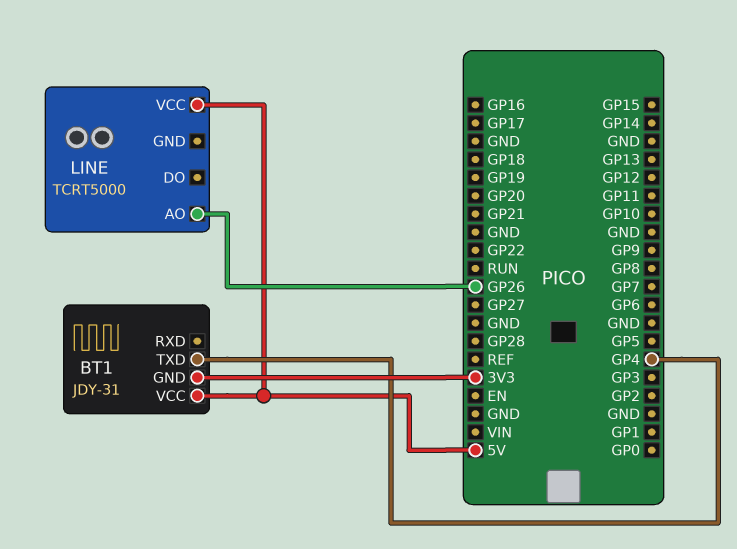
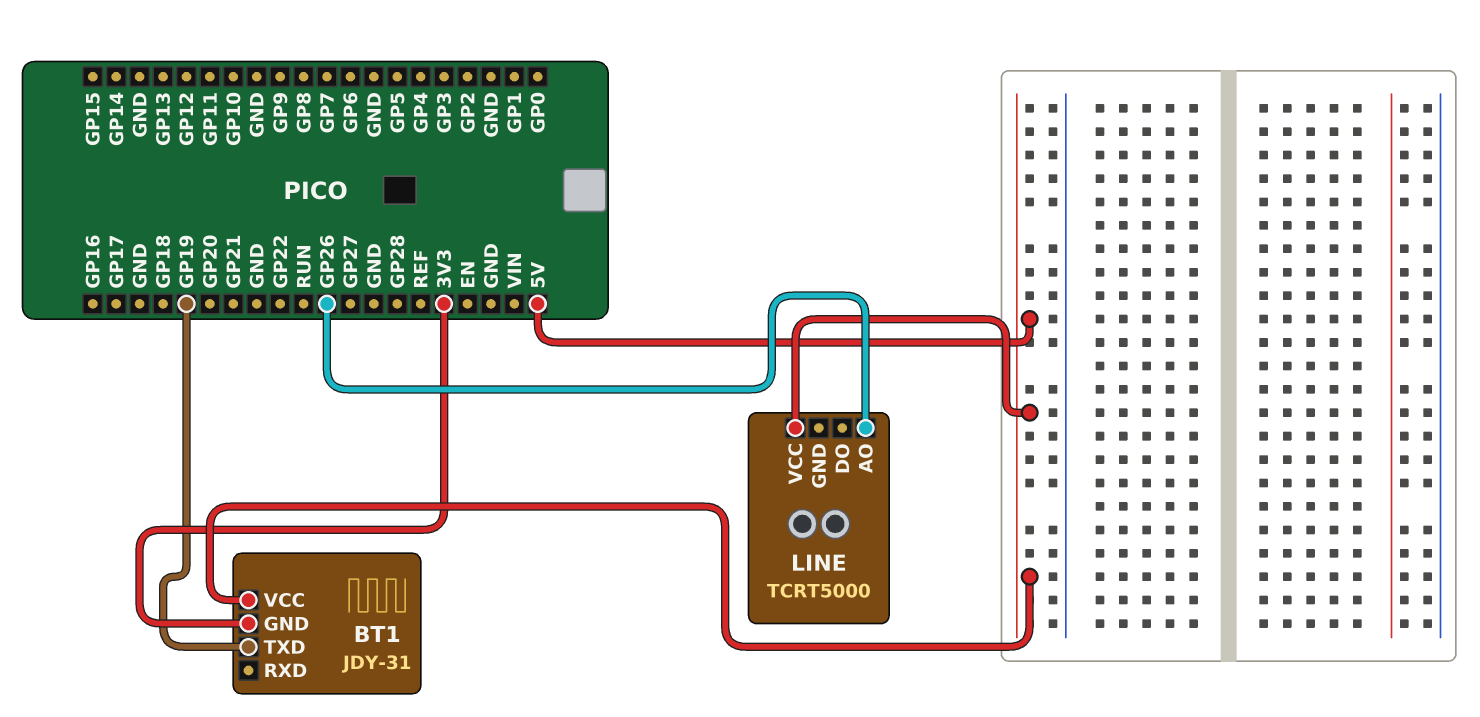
BT1 pin TXD: GP4 -> GP19

